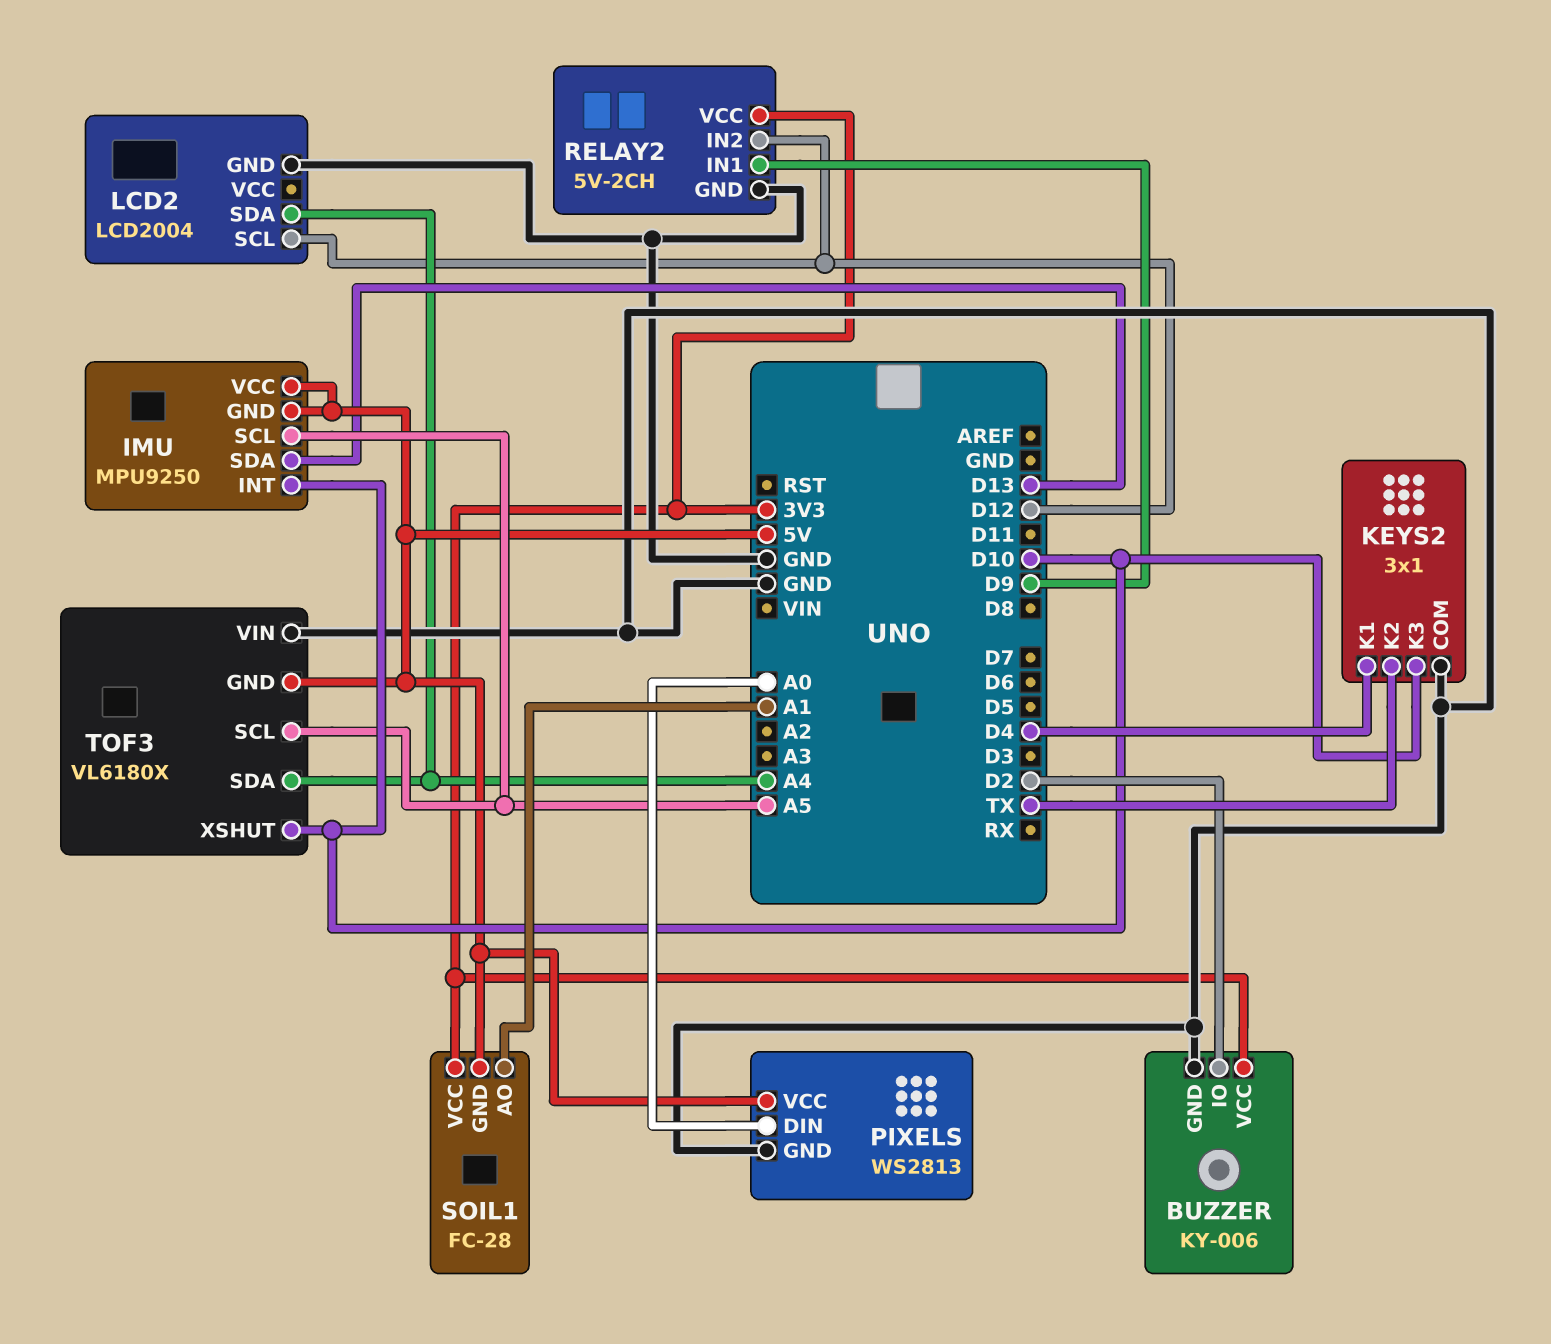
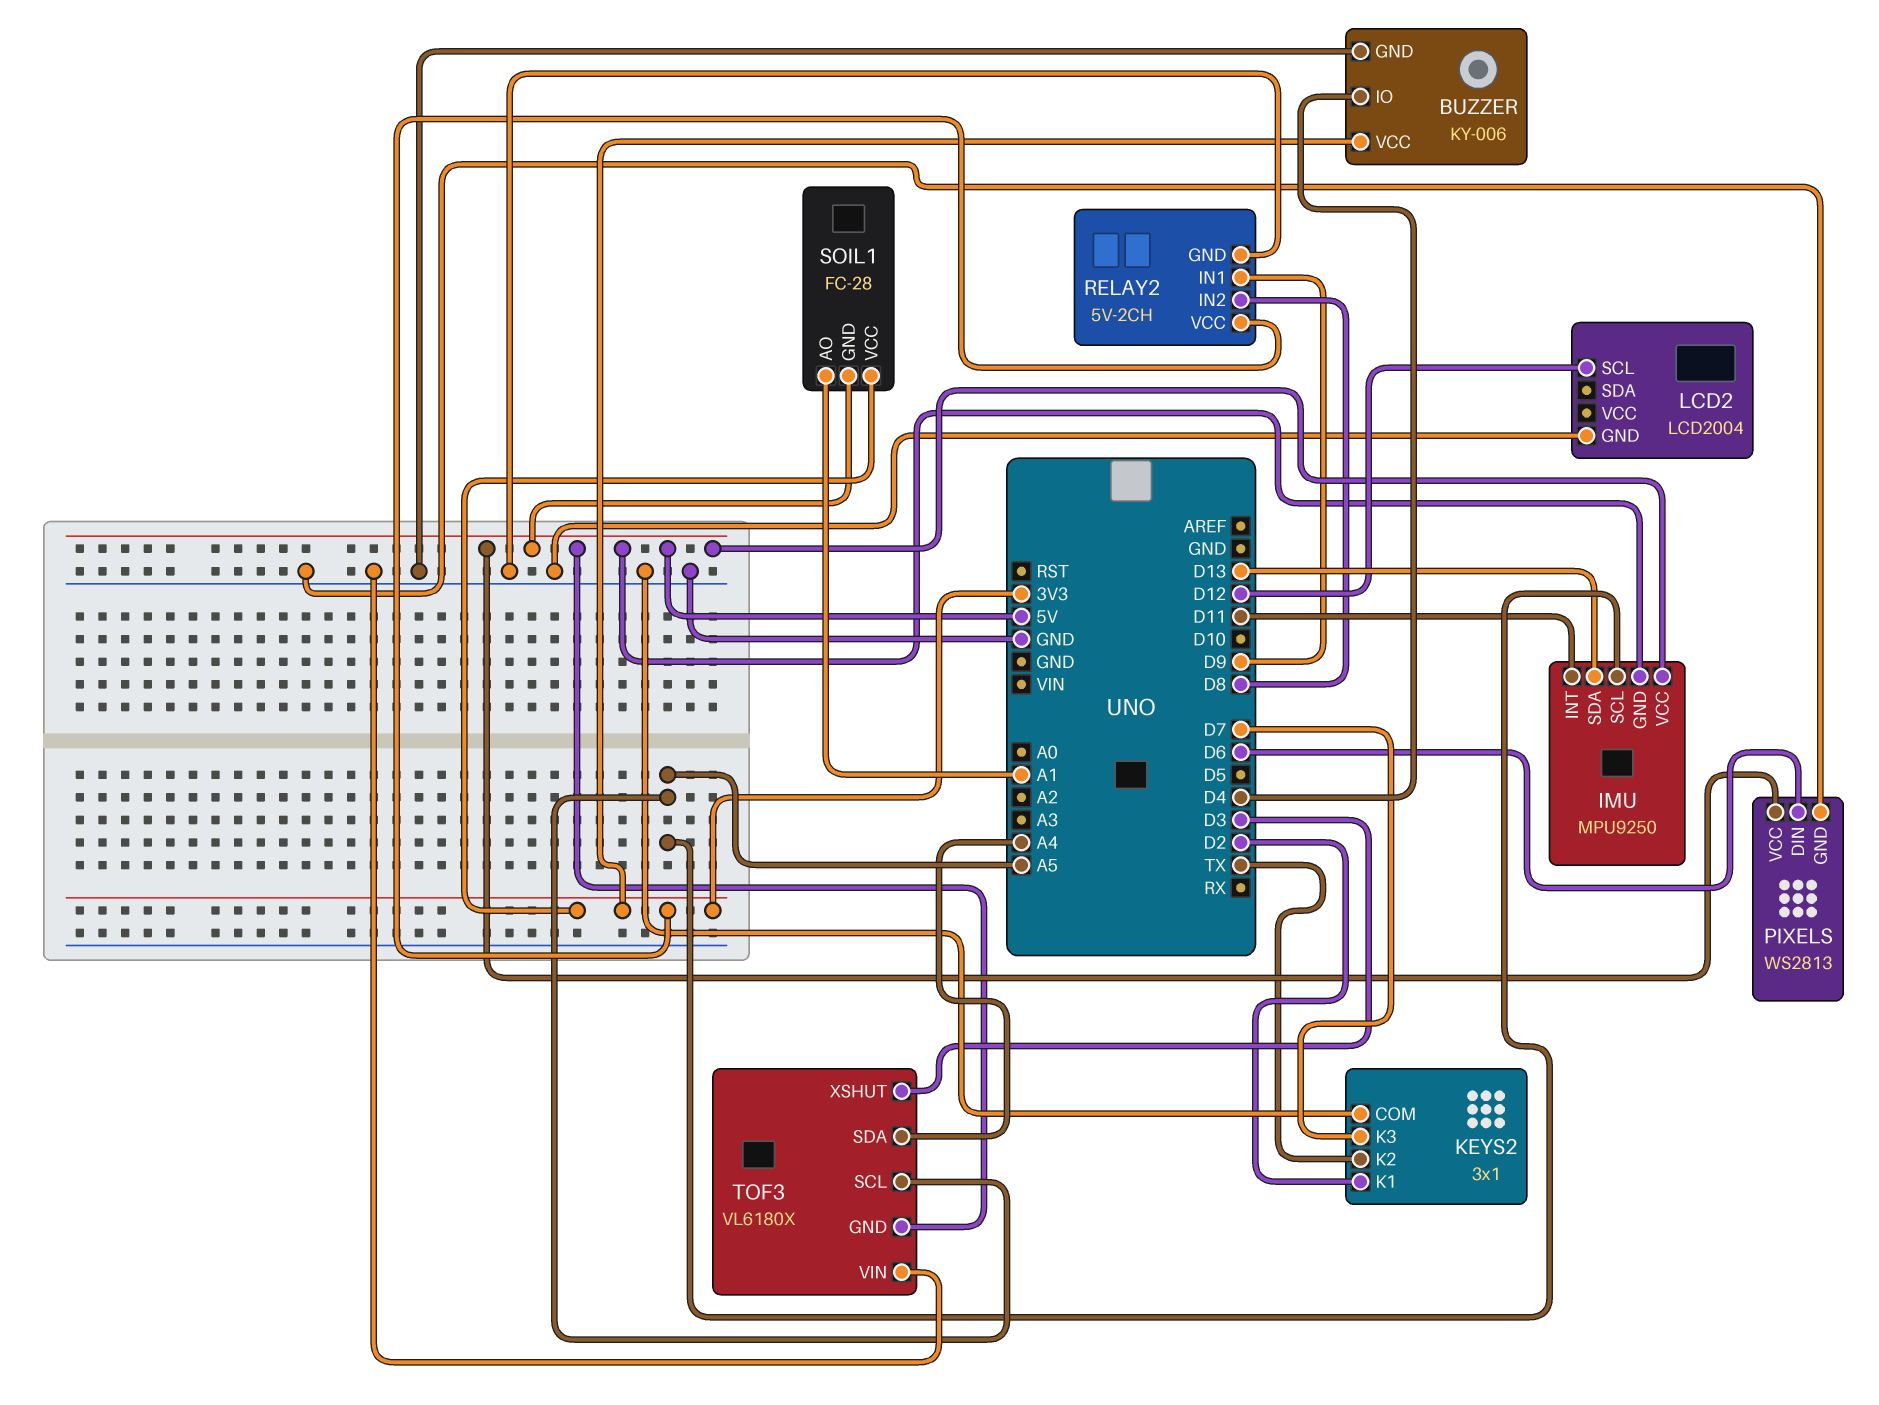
BUZZER pin IO: D2 -> D4
IMU pin INT: D10 -> D11
KEYS2 pin K1: D4 -> D2
KEYS2 pin K3: D10 -> D7
LCD2 pin SDA: A4 -> none
PIXELS pin DIN: A0 -> D6
RELAY2 pin IN2: D12 -> D8
TOF3 pin XSHUT: D10 -> D3

